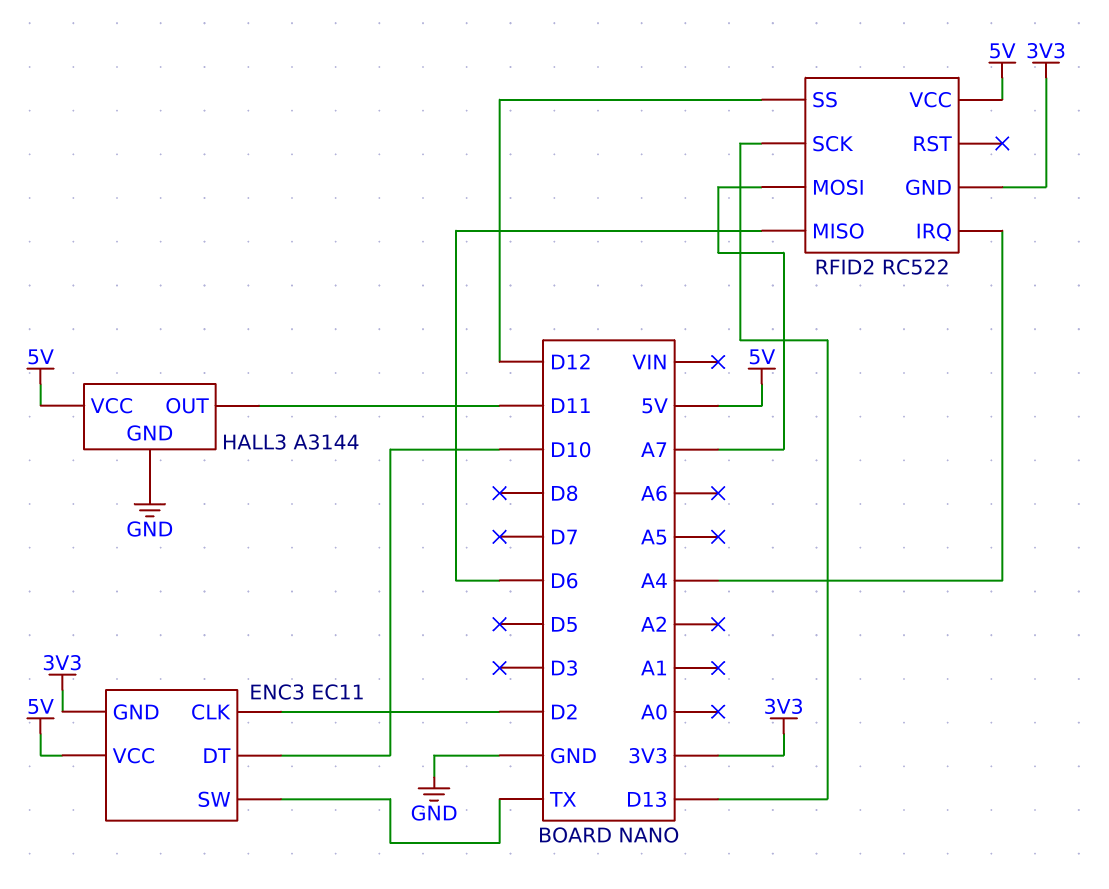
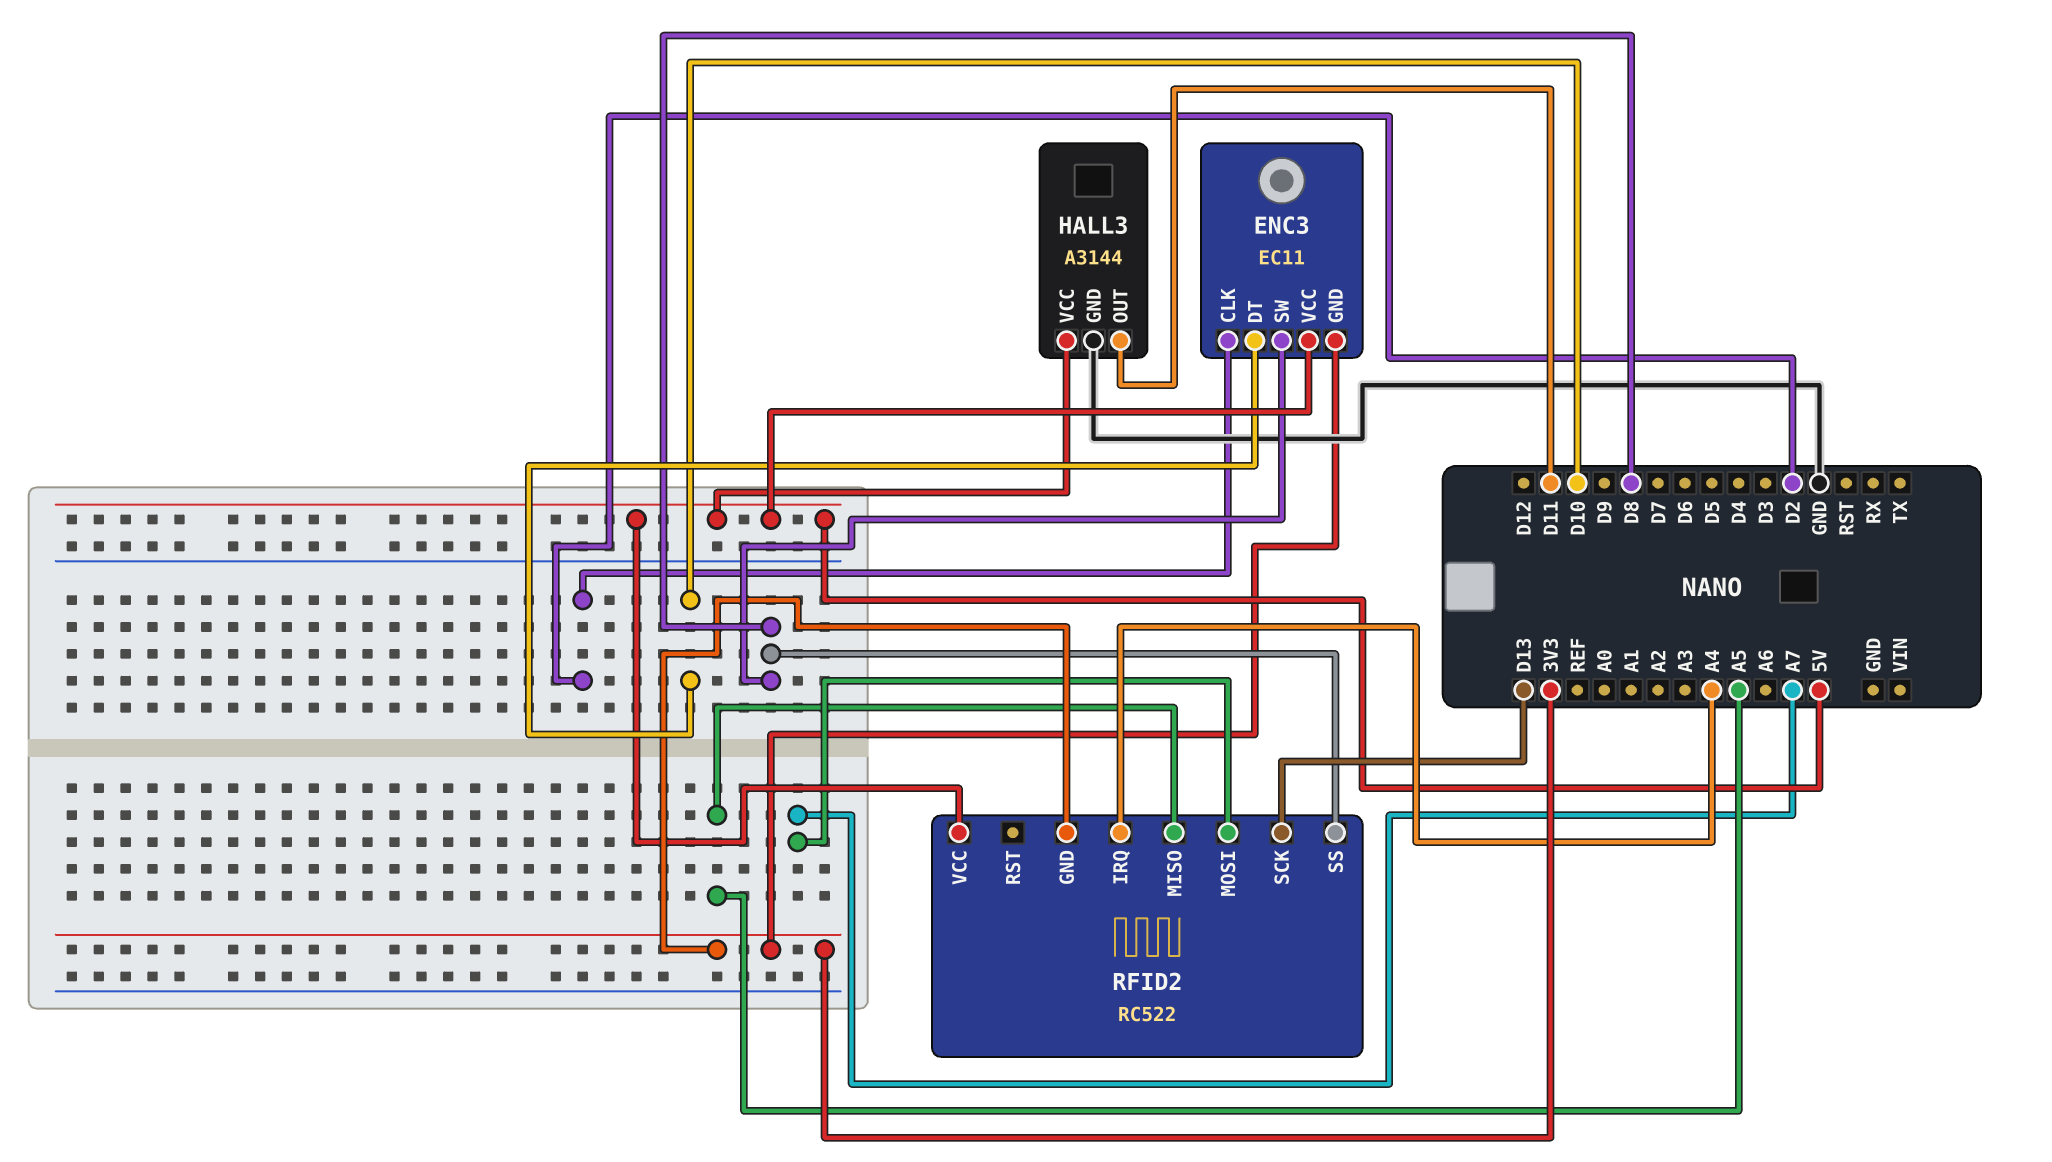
ENC3 pin SW: TX -> D8
RFID2 pin MISO: D6 -> A5
RFID2 pin SS: D12 -> D8

